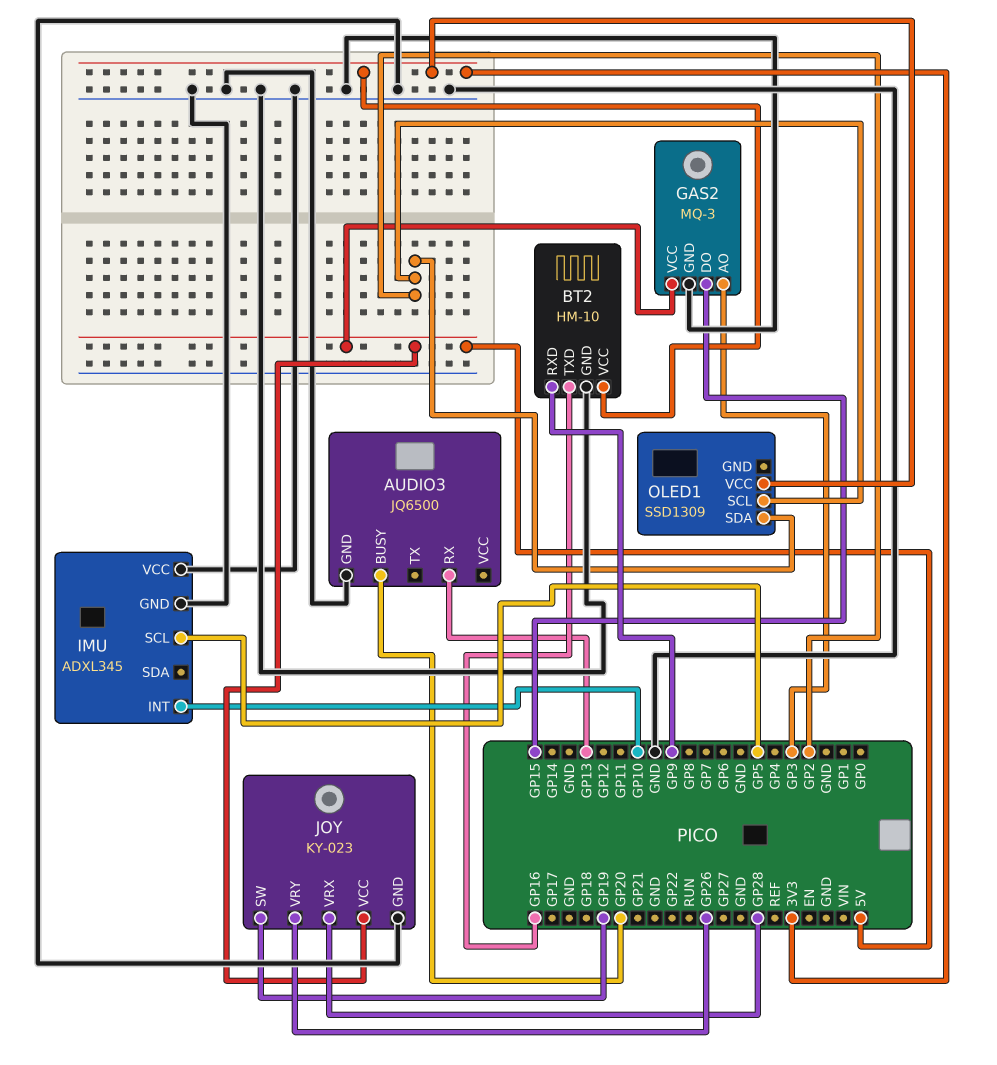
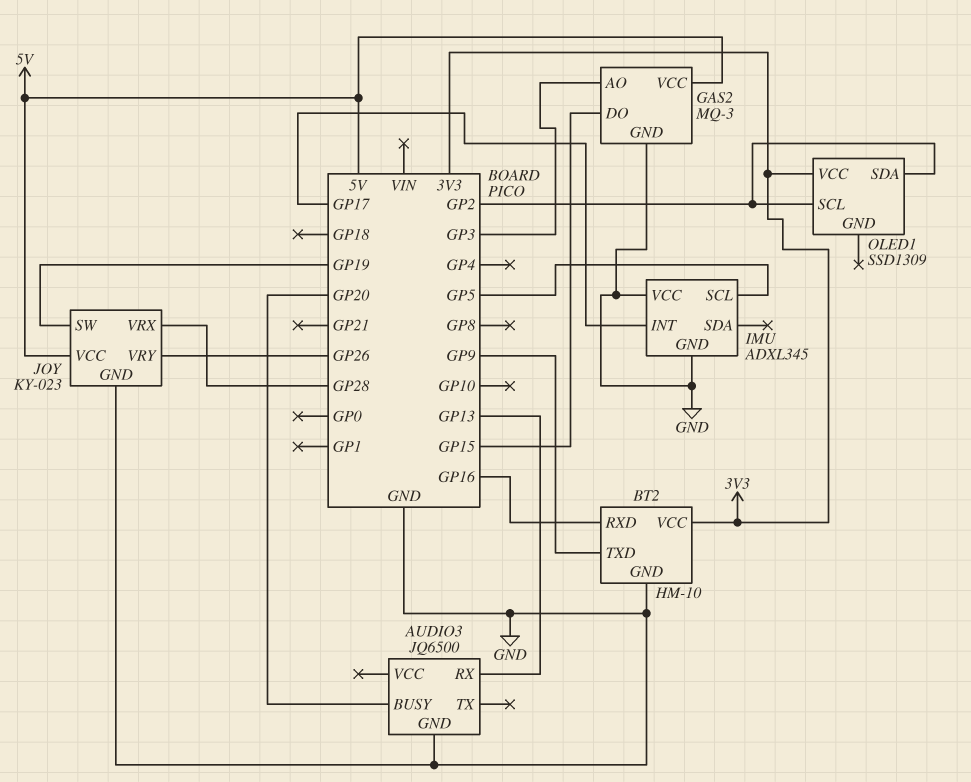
BT2 pin RXD: GP9 -> GP16
BT2 pin TXD: GP16 -> GP9
IMU pin INT: GP10 -> GP17

